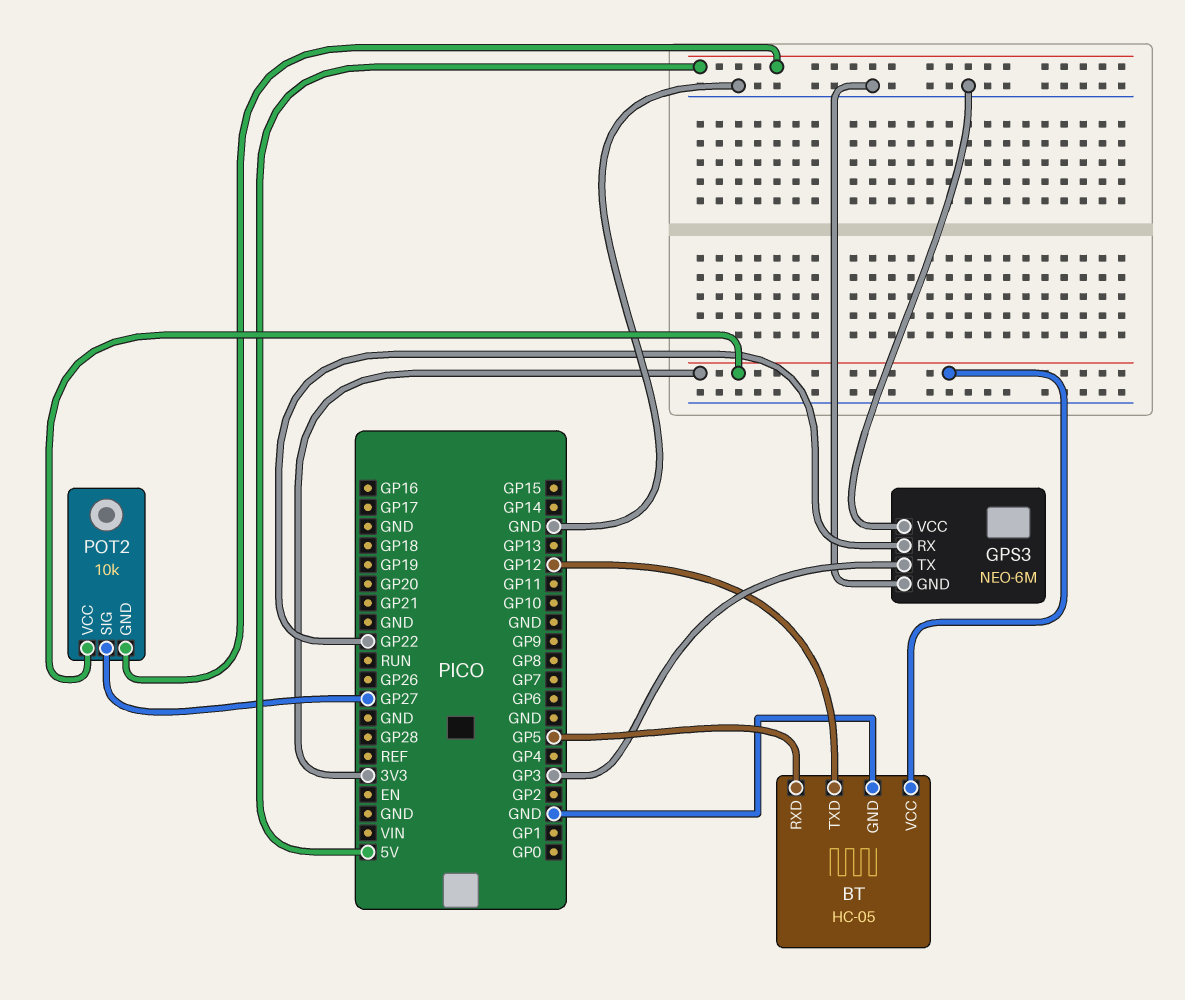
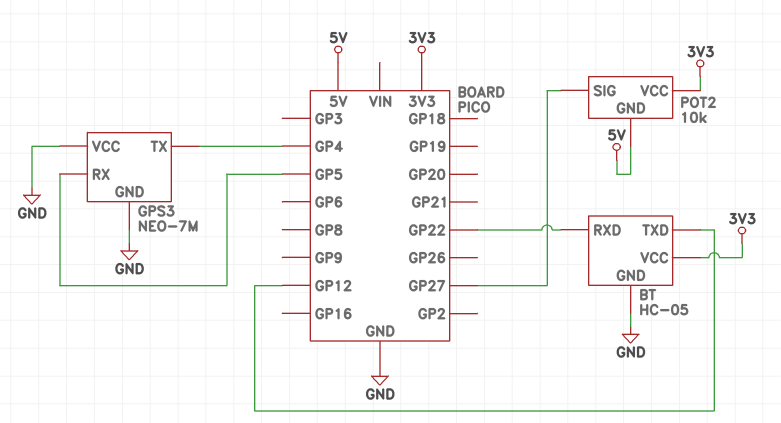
BT pin RXD: GP5 -> GP22
GPS3: NEO-6M -> NEO-7M
GPS3 pin RX: GP22 -> GP5
GPS3 pin TX: GP3 -> GP4

